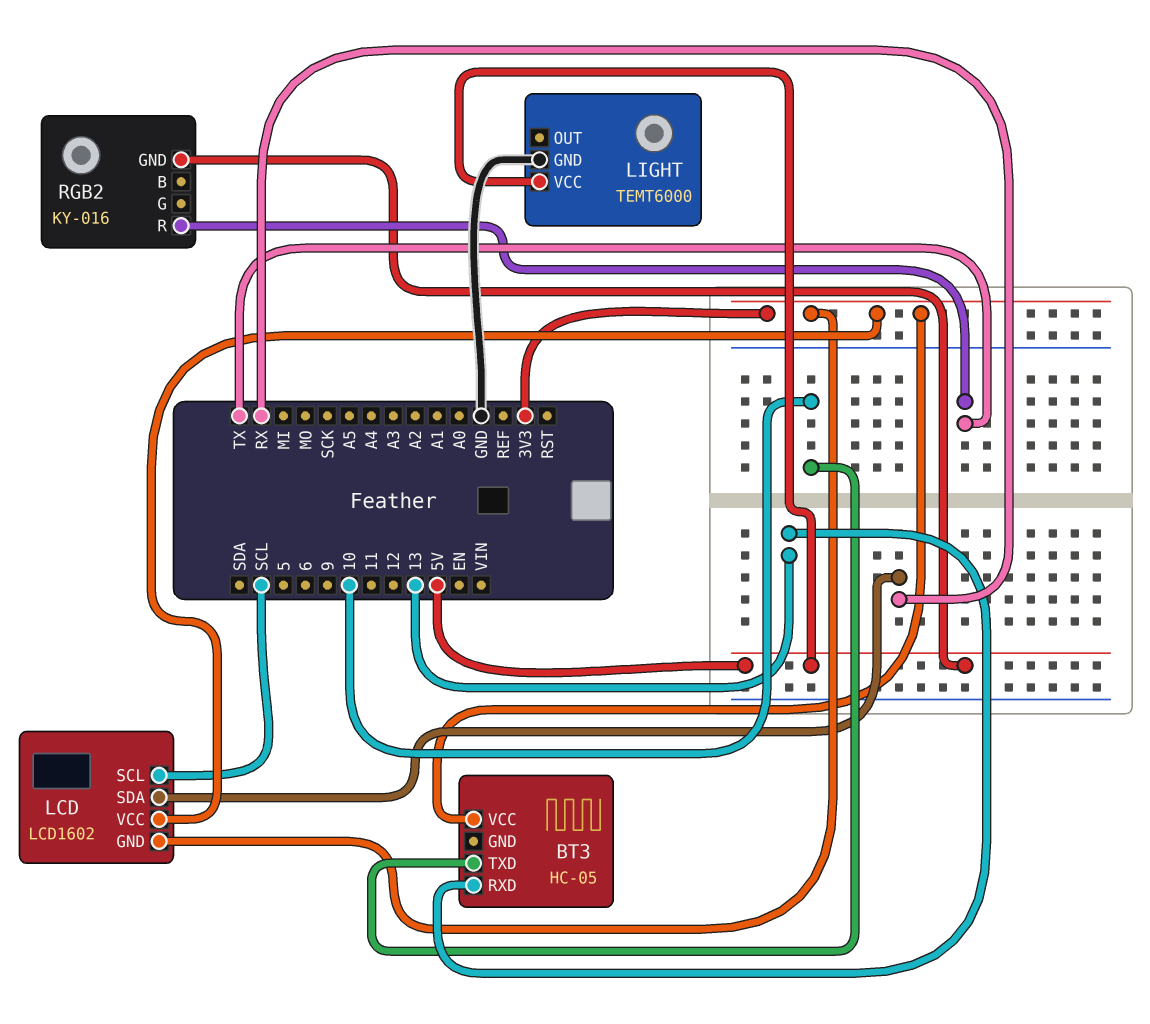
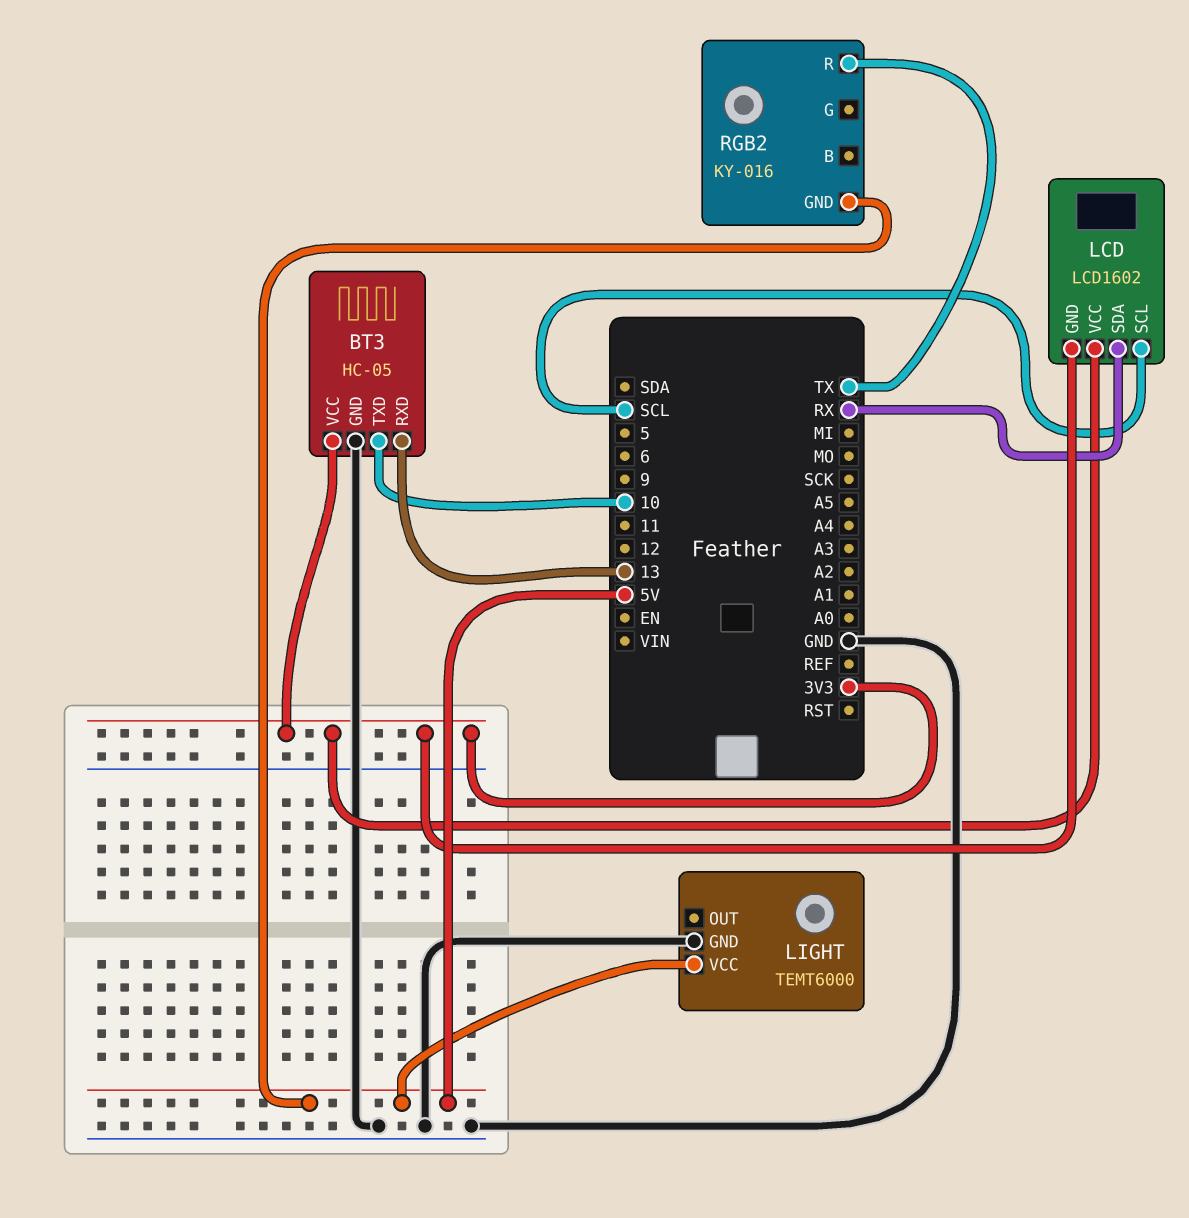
BT3 pin GND: none -> GND

